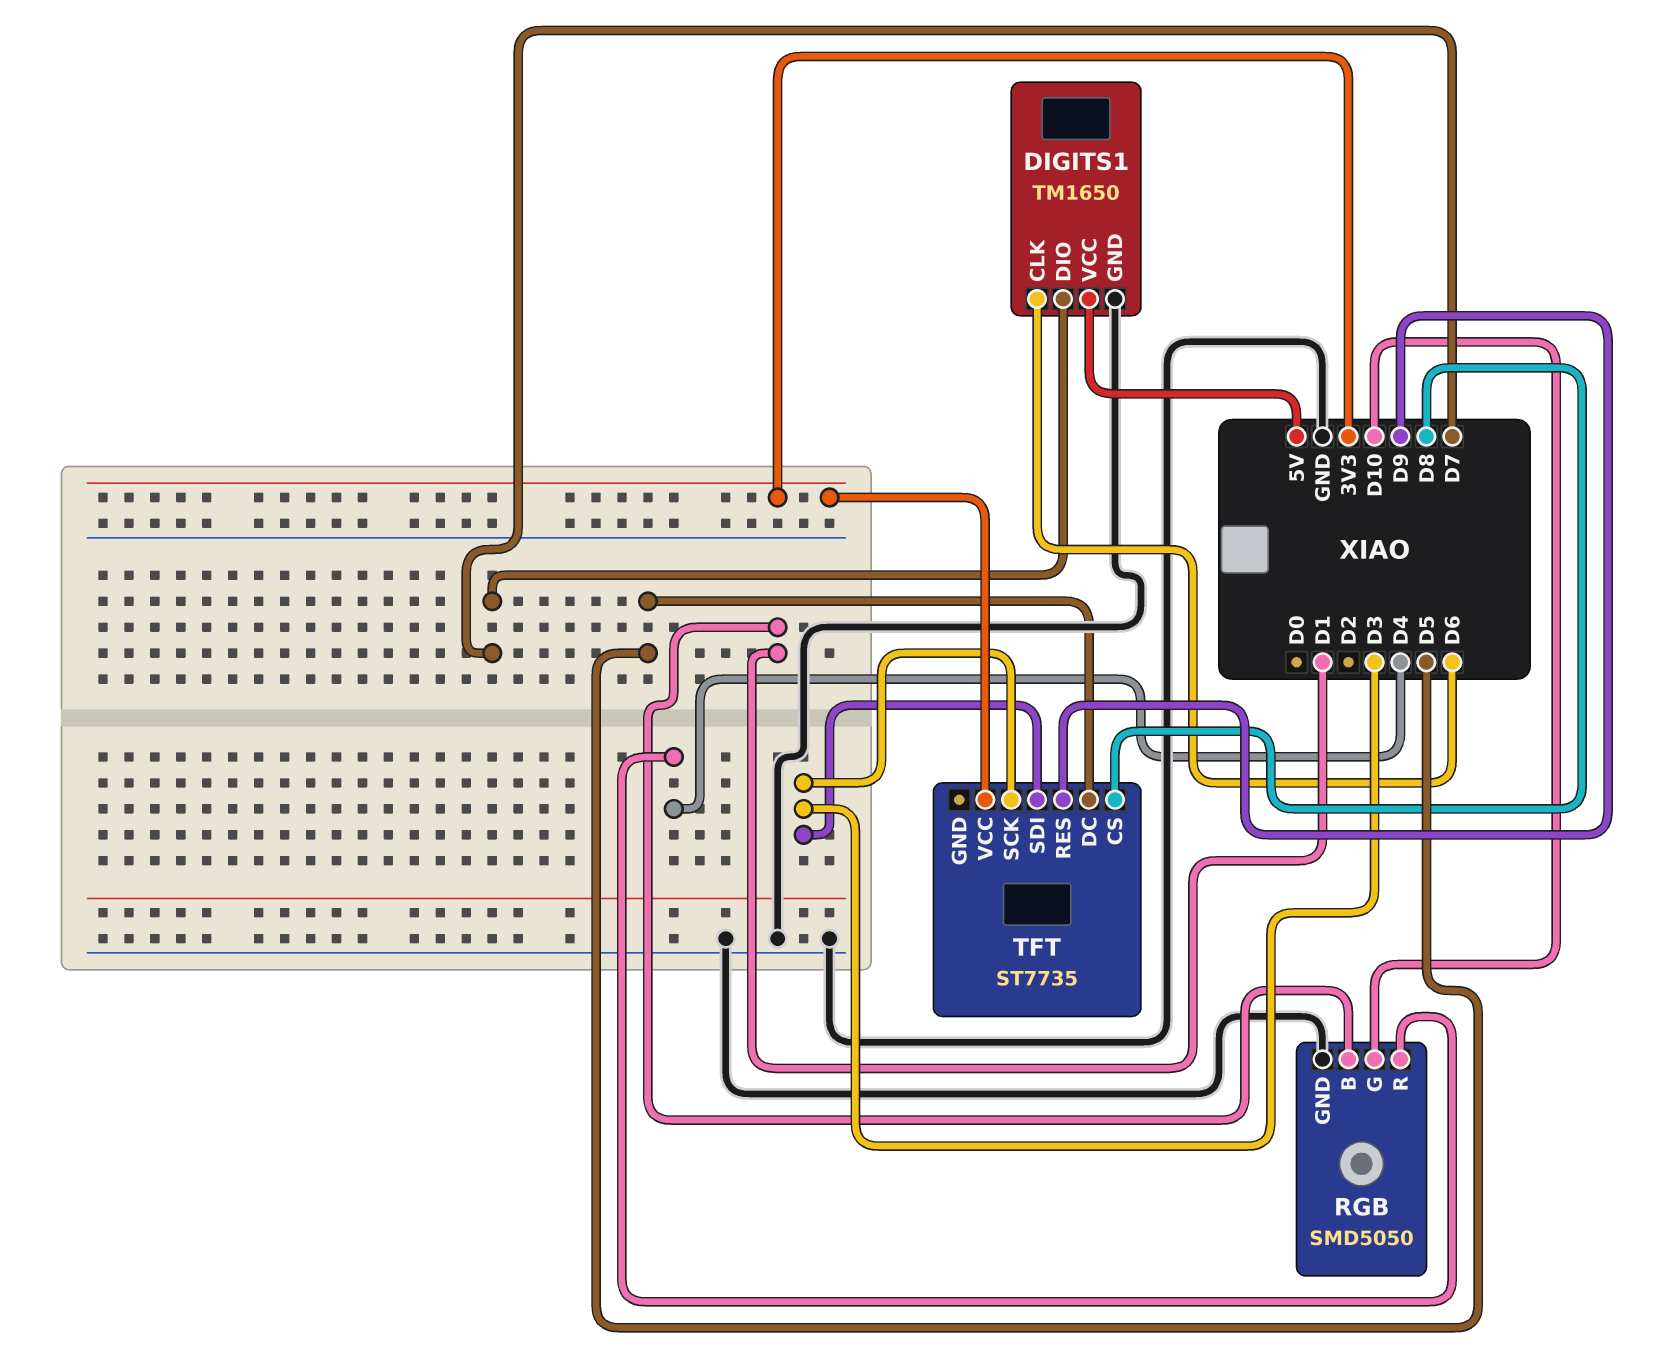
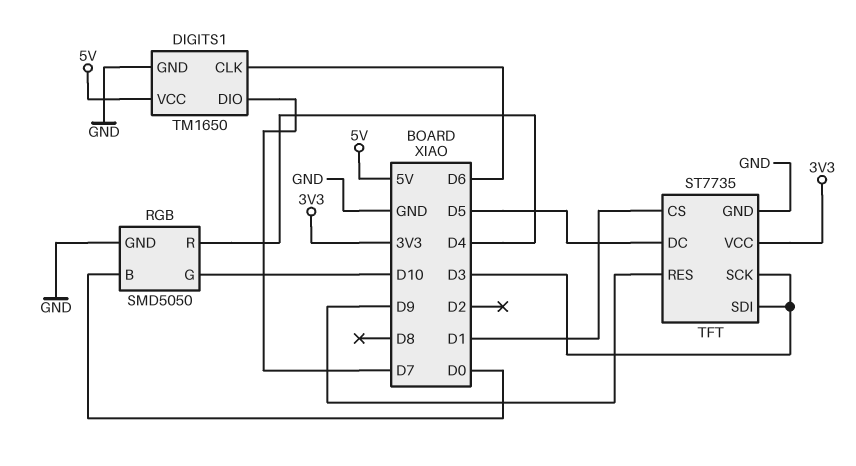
RGB pin B: D1 -> D0
TFT pin CS: D8 -> D1
TFT pin GND: none -> GND

